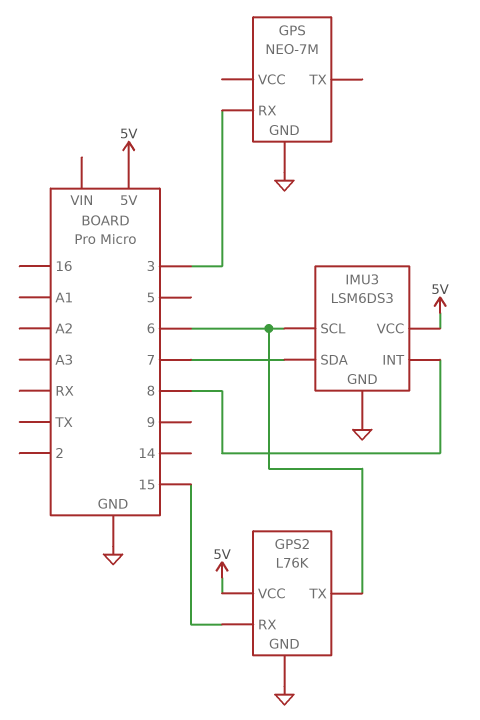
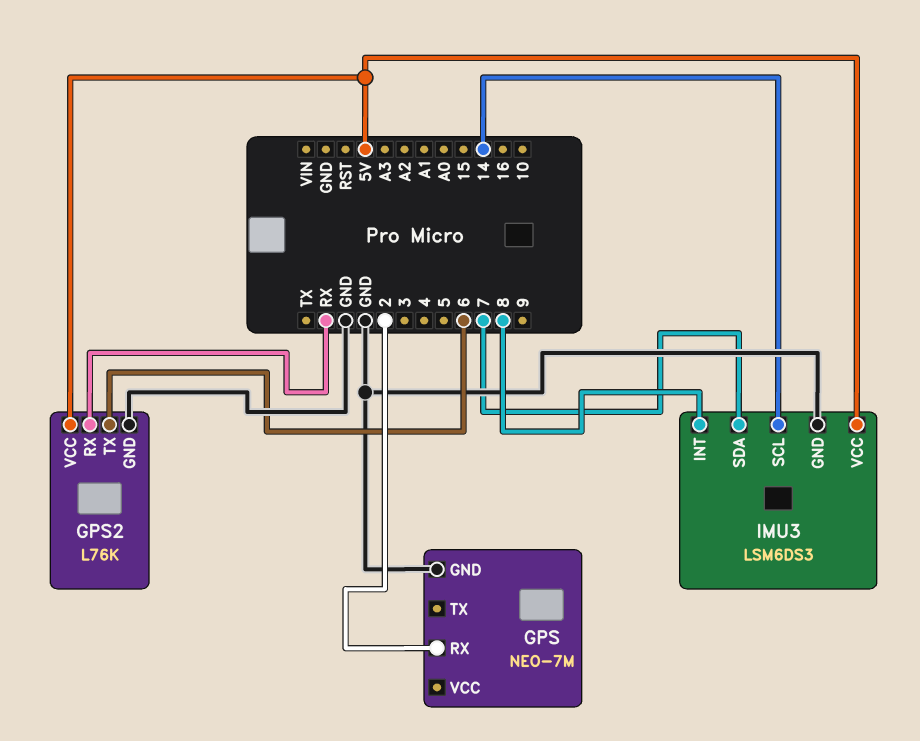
GPS pin RX: 3 -> 2
GPS2 pin RX: 15 -> RX
IMU3 pin SCL: 6 -> 14

